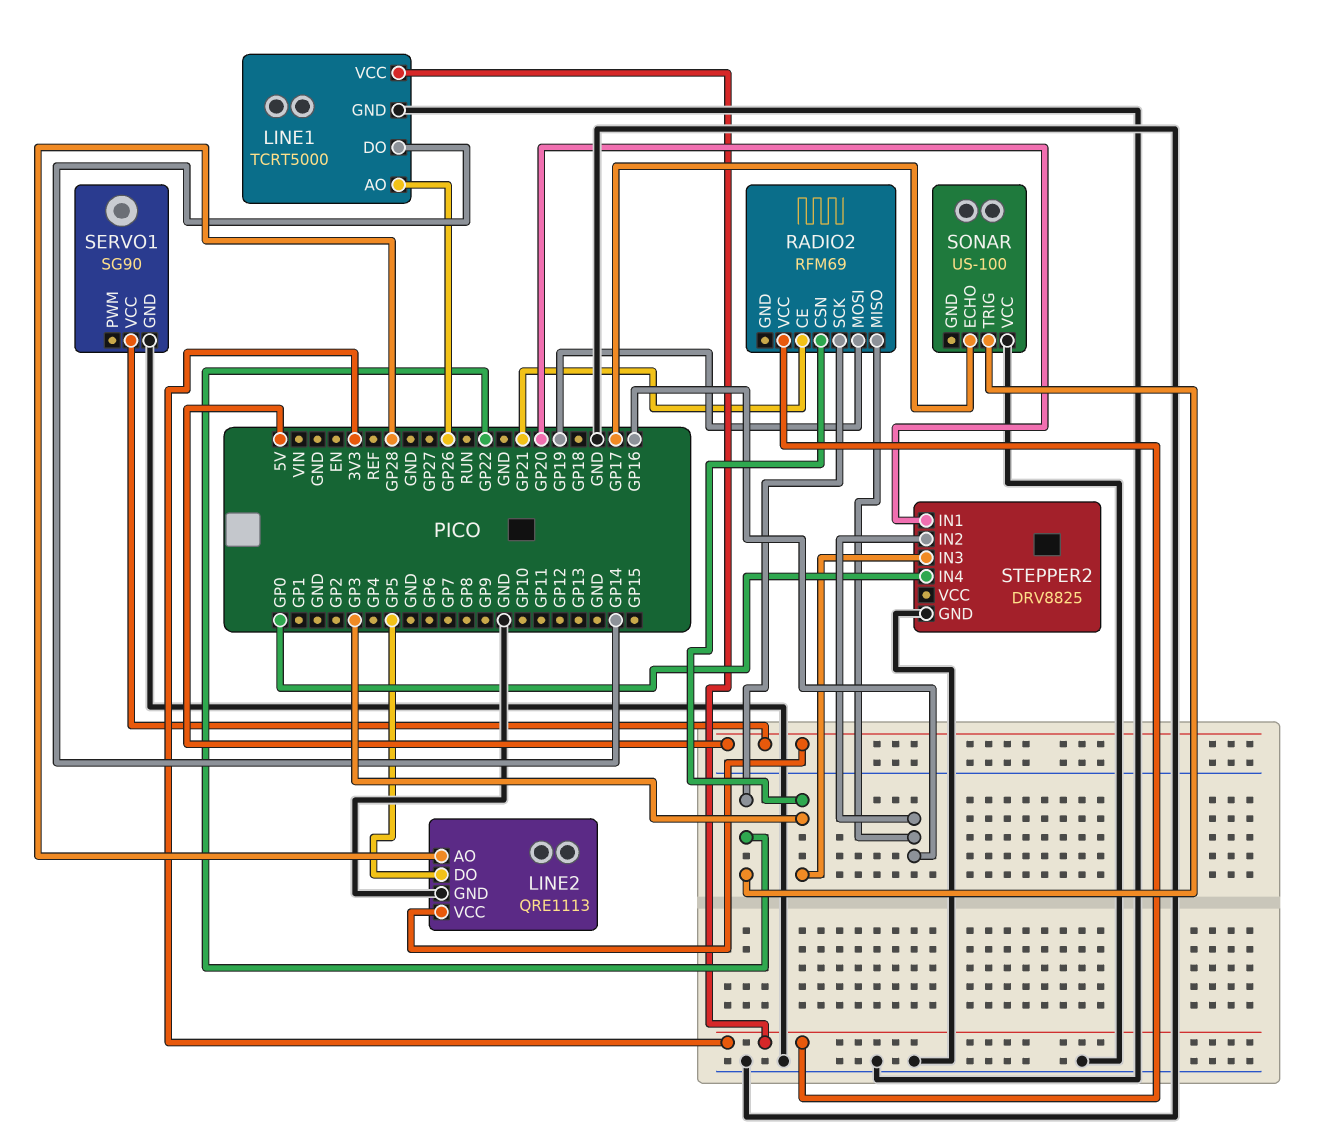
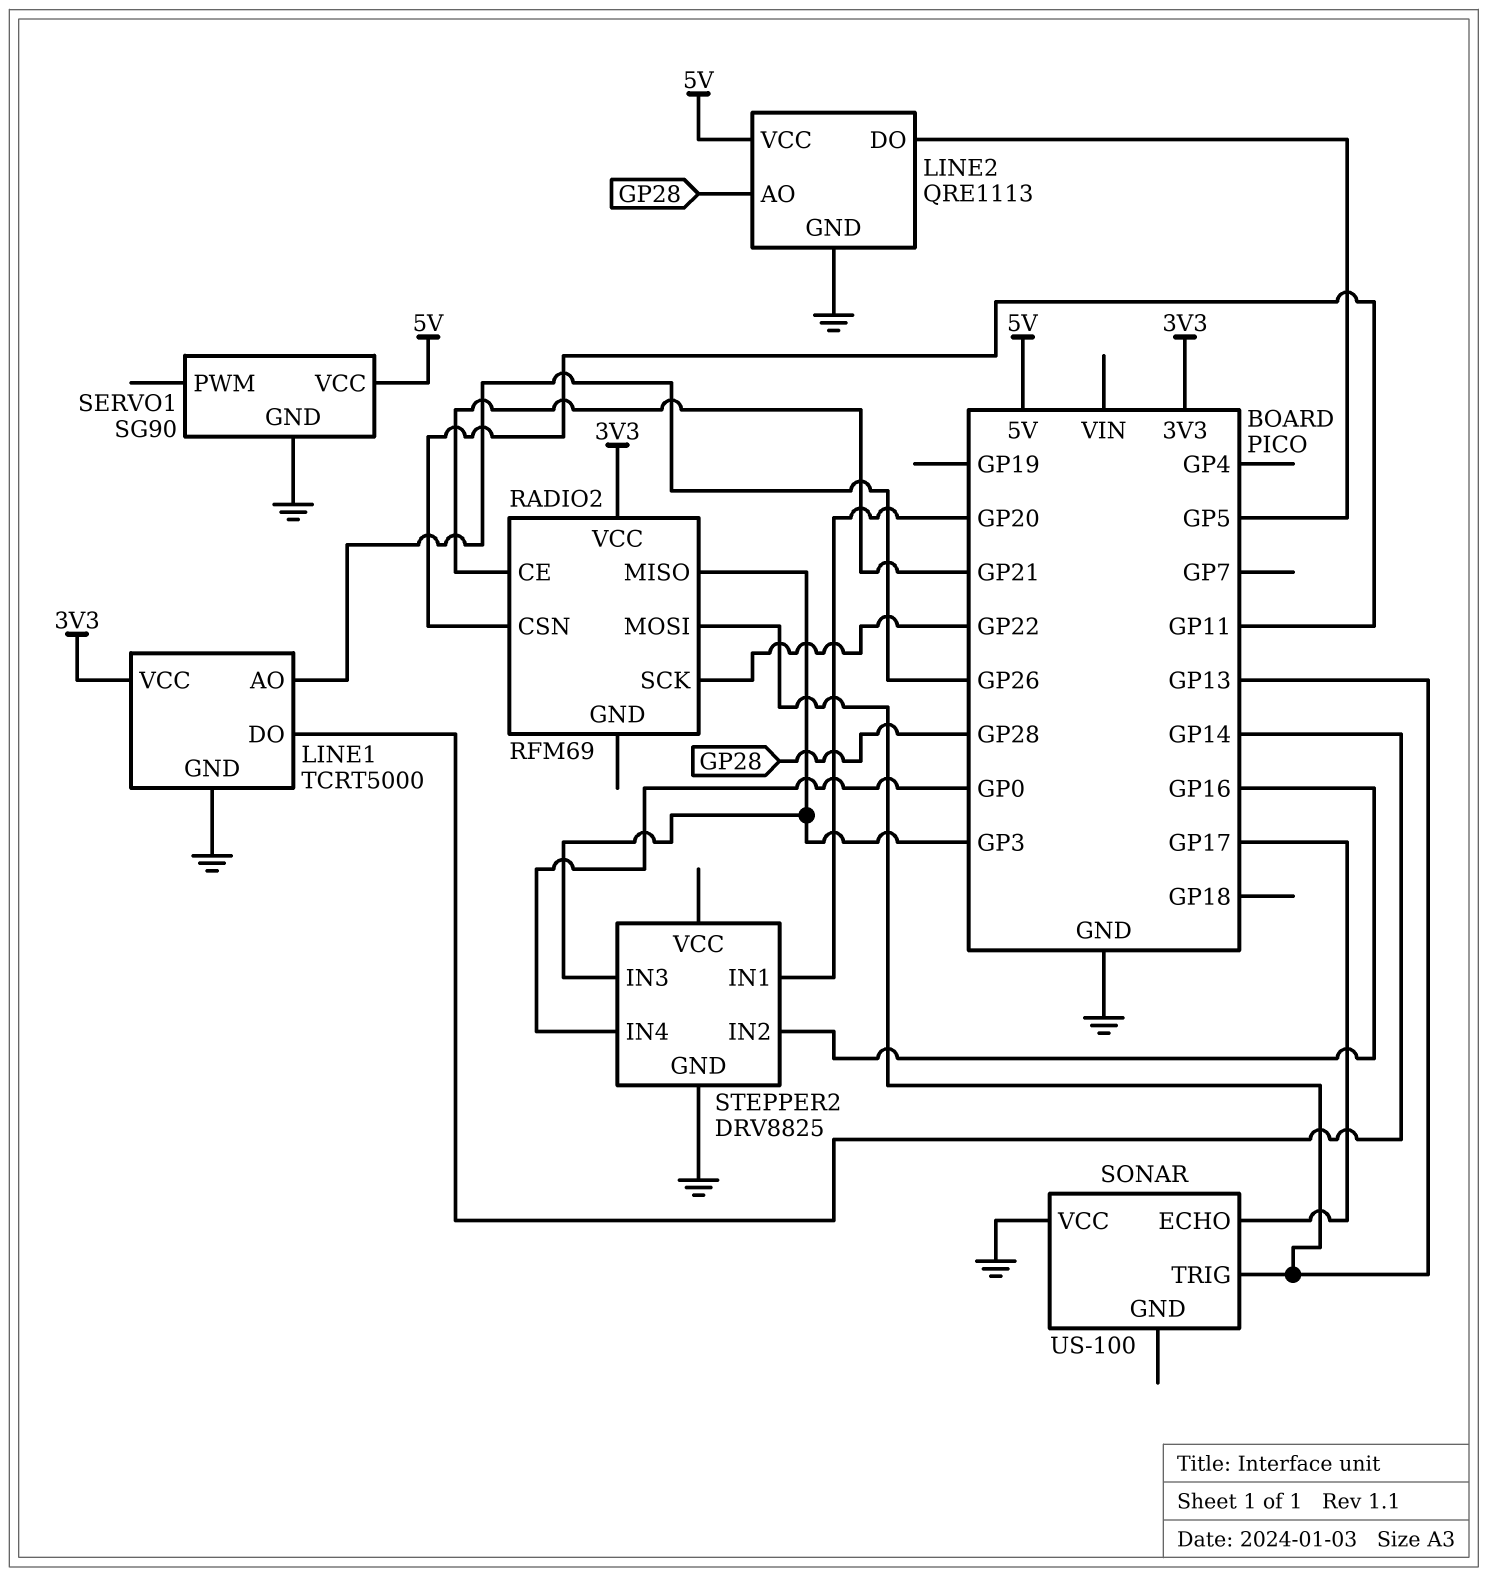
RADIO2 pin CSN: GP3 -> GP11
RADIO2 pin MISO: GP16 -> GP3
RADIO2 pin MOSI: GP19 -> GP13
SONAR pin TRIG: GP22 -> GP13

